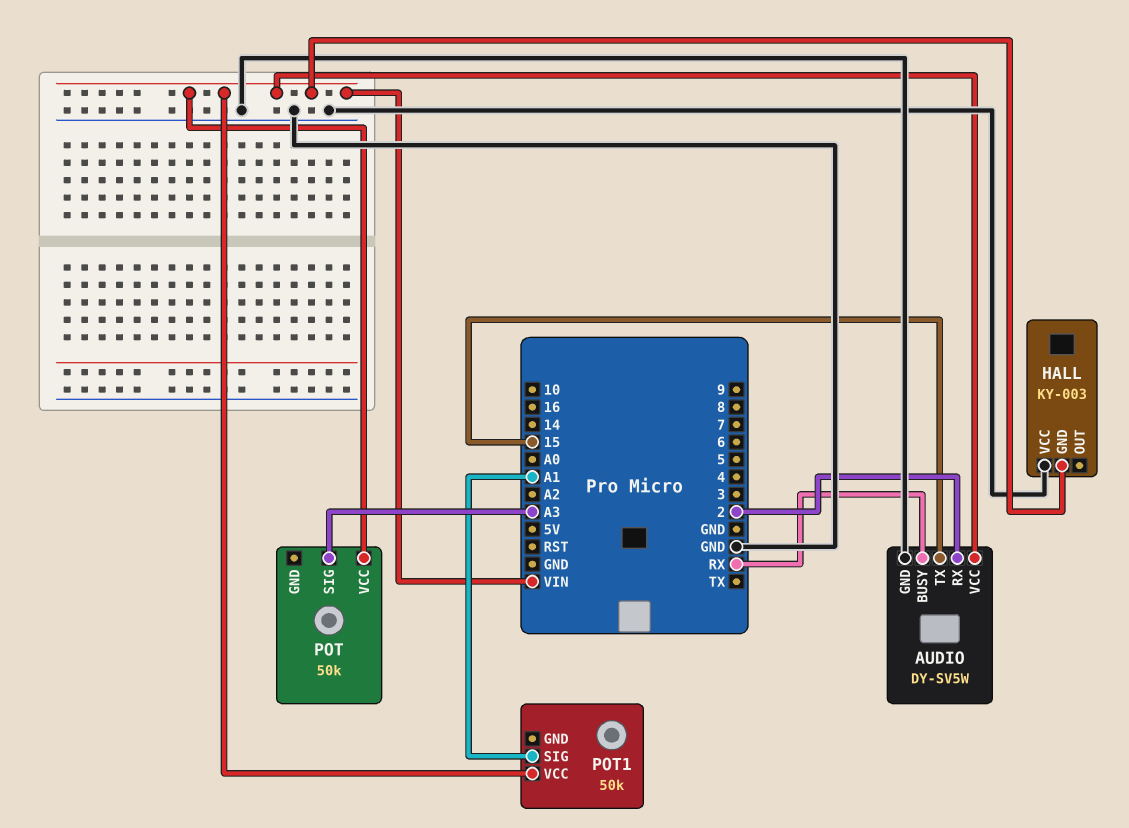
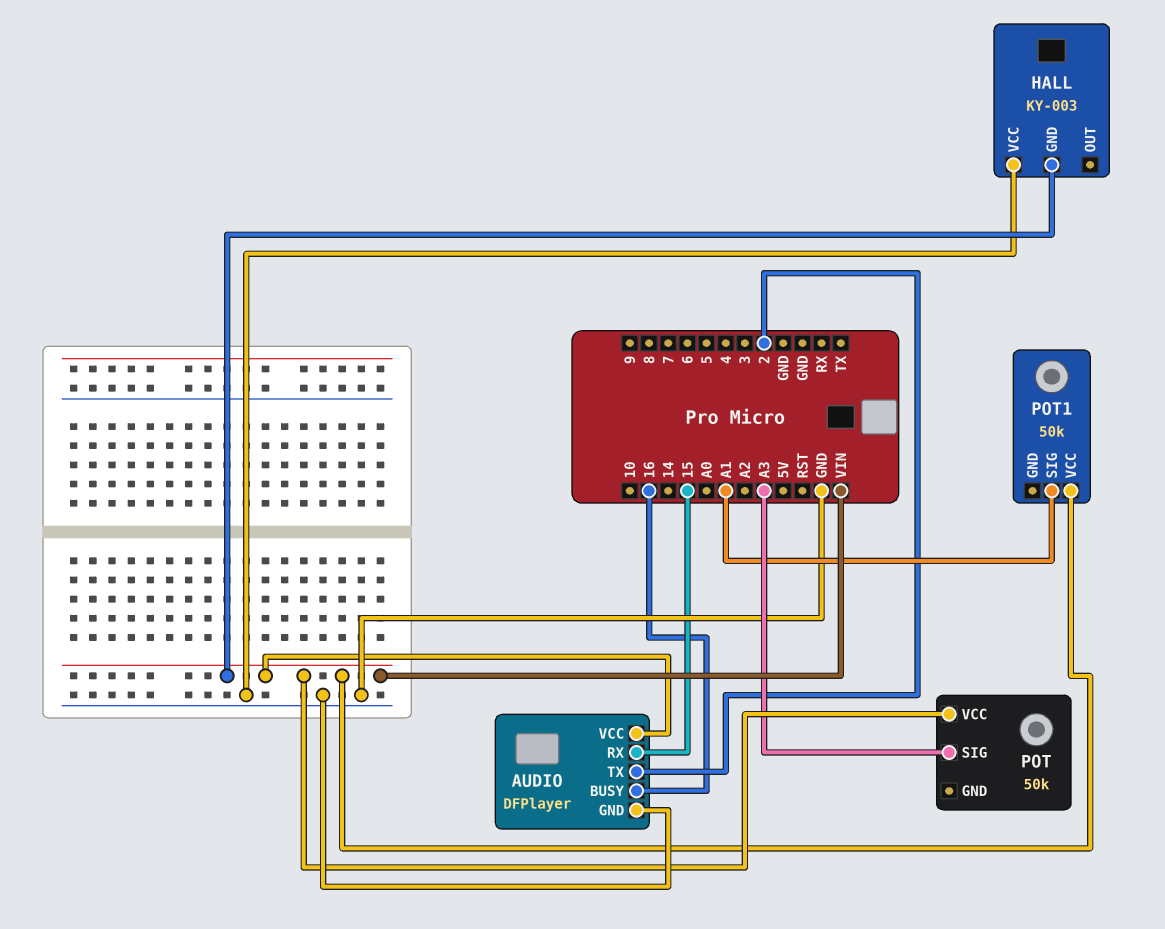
AUDIO: DY-SV5W -> DFPlayer
AUDIO pin BUSY: RX -> 16
AUDIO pin RX: 2 -> 15
AUDIO pin TX: 15 -> 2

